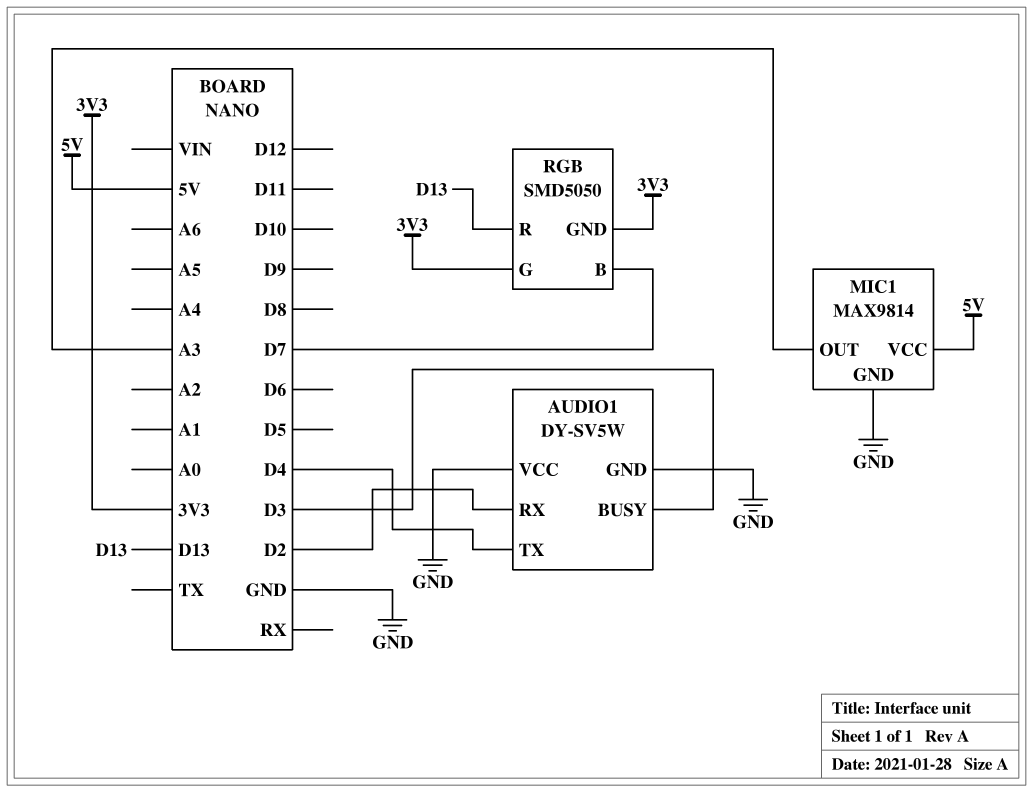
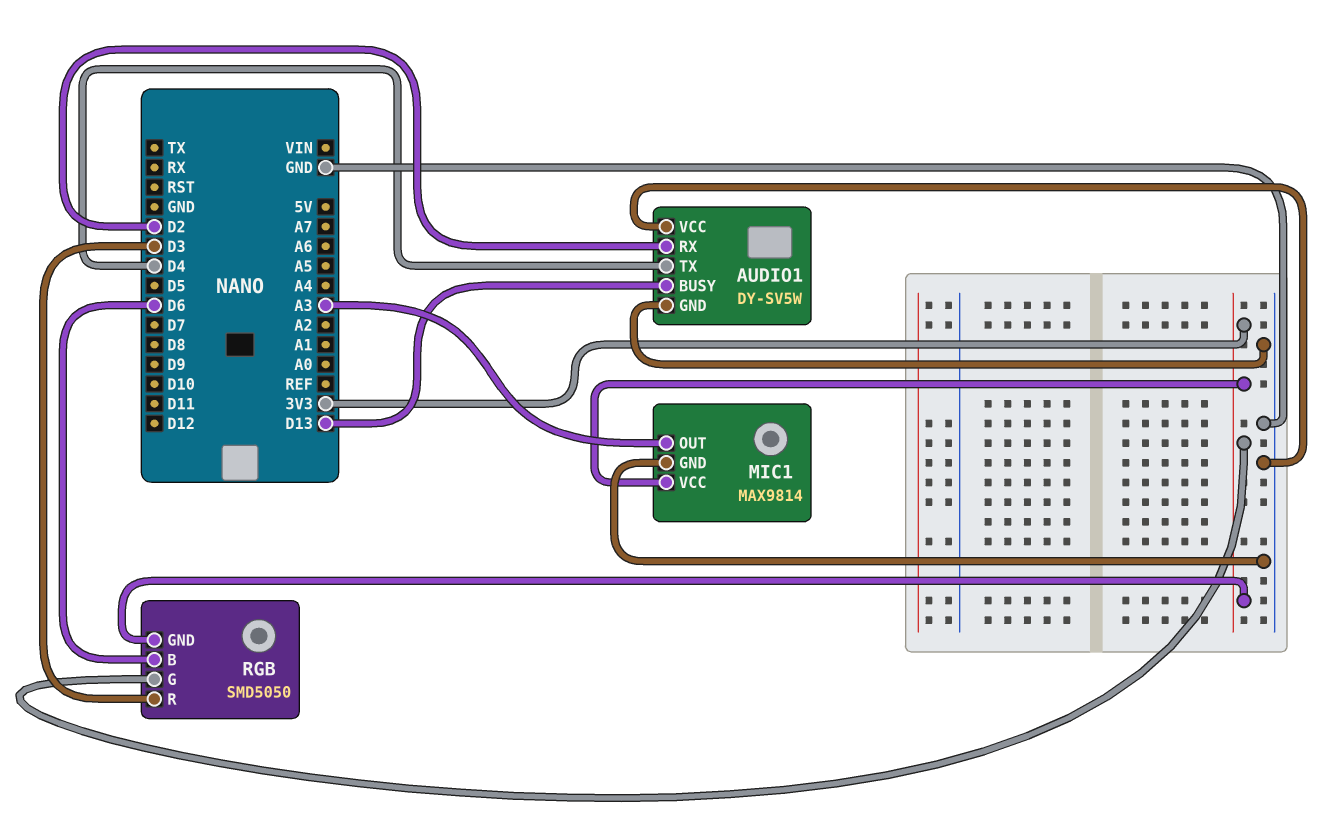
AUDIO1 pin BUSY: D3 -> D13
MIC1 pin VCC: 5V -> 3V3
RGB pin B: D7 -> D6
RGB pin R: D13 -> D3

